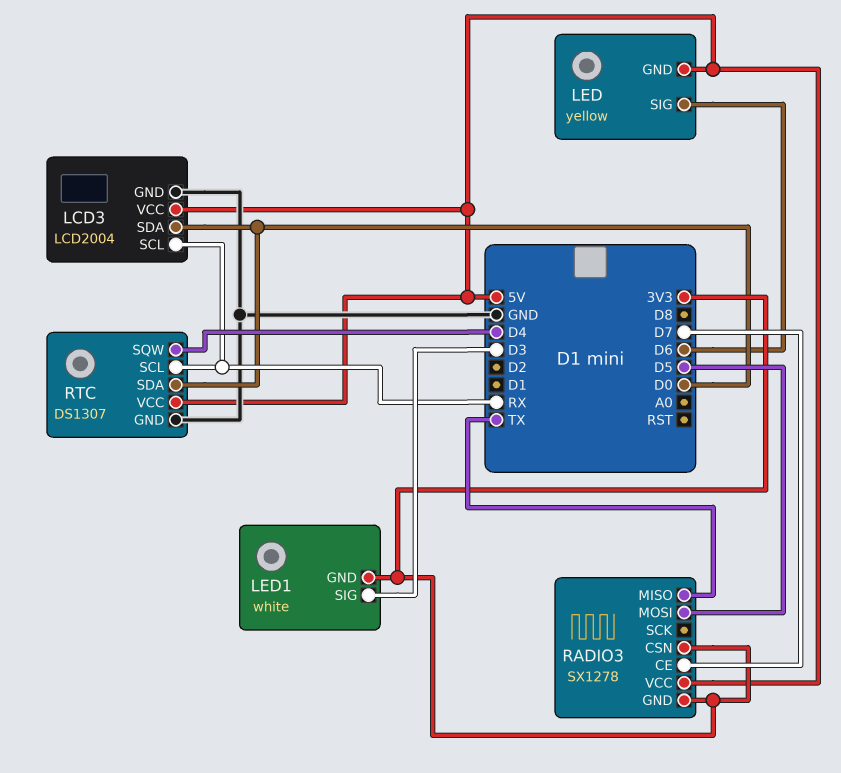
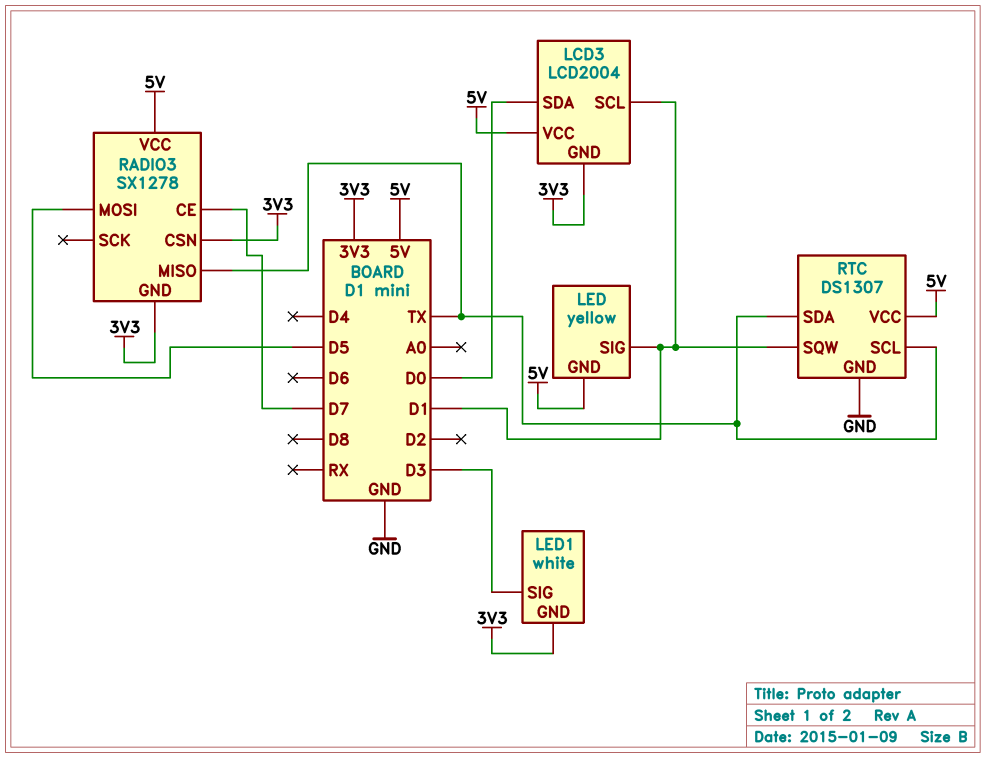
LCD3 pin GND: GND -> 3V3
LCD3 pin SCL: RX -> D1
LED pin SIG: D6 -> D1
RTC pin SCL: RX -> TX
RTC pin SDA: D0 -> TX
RTC pin SQW: D4 -> D1

